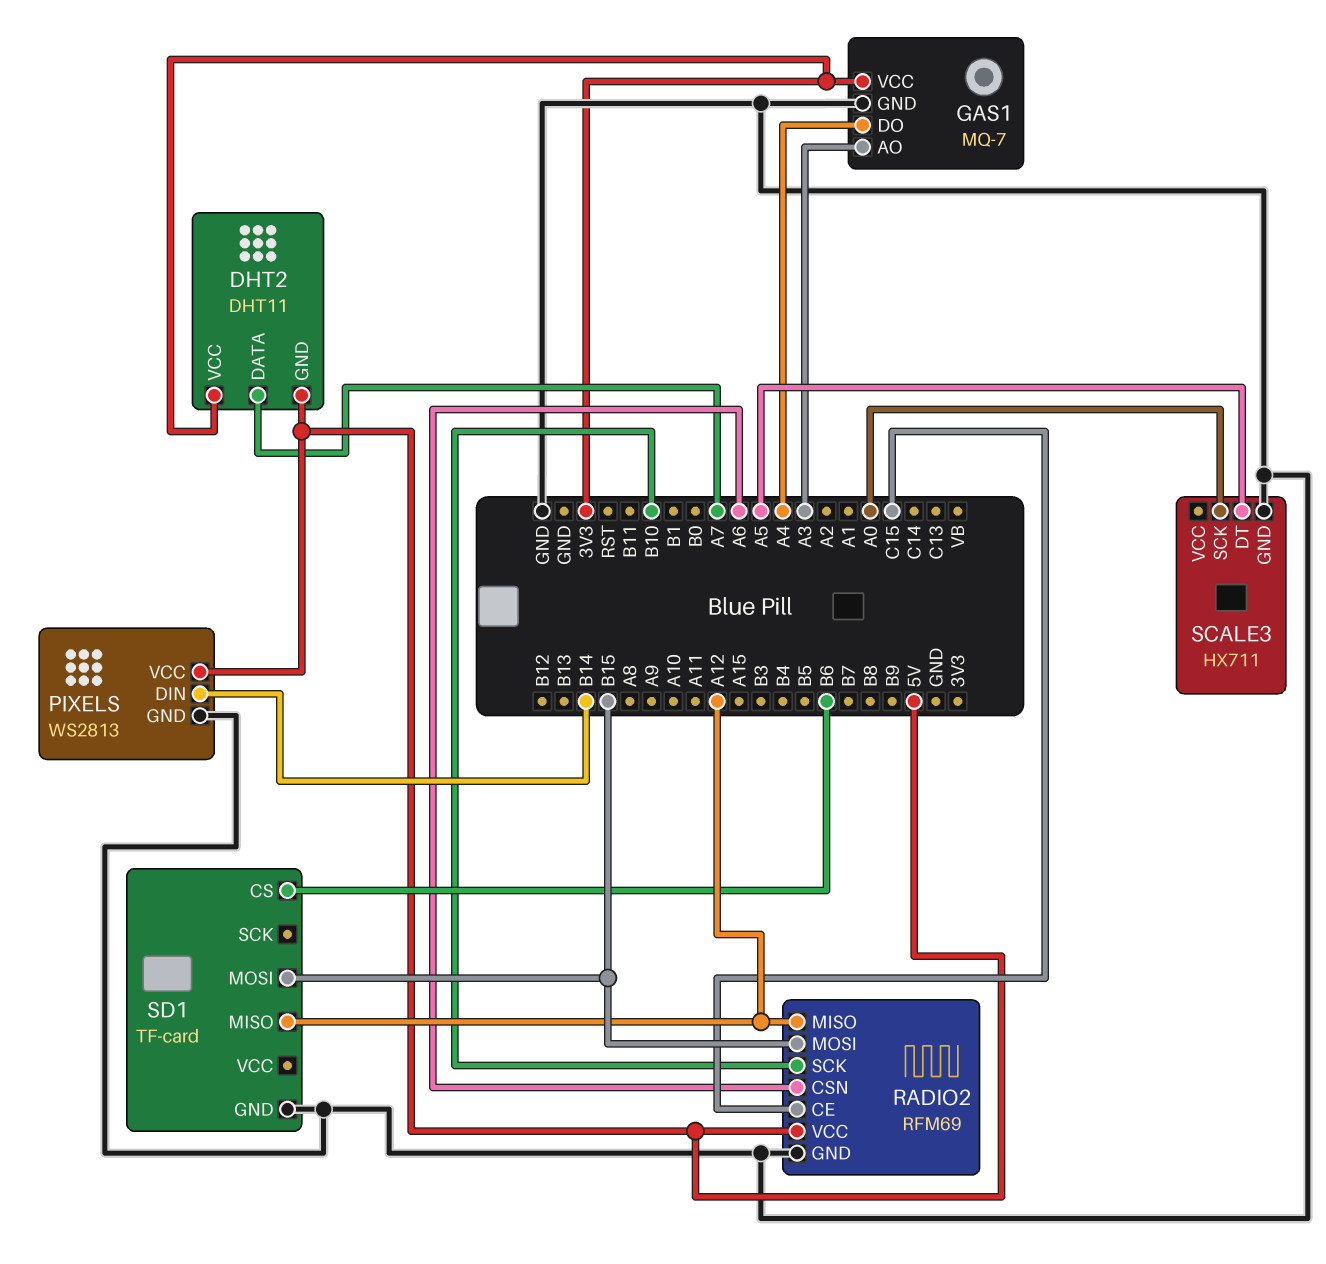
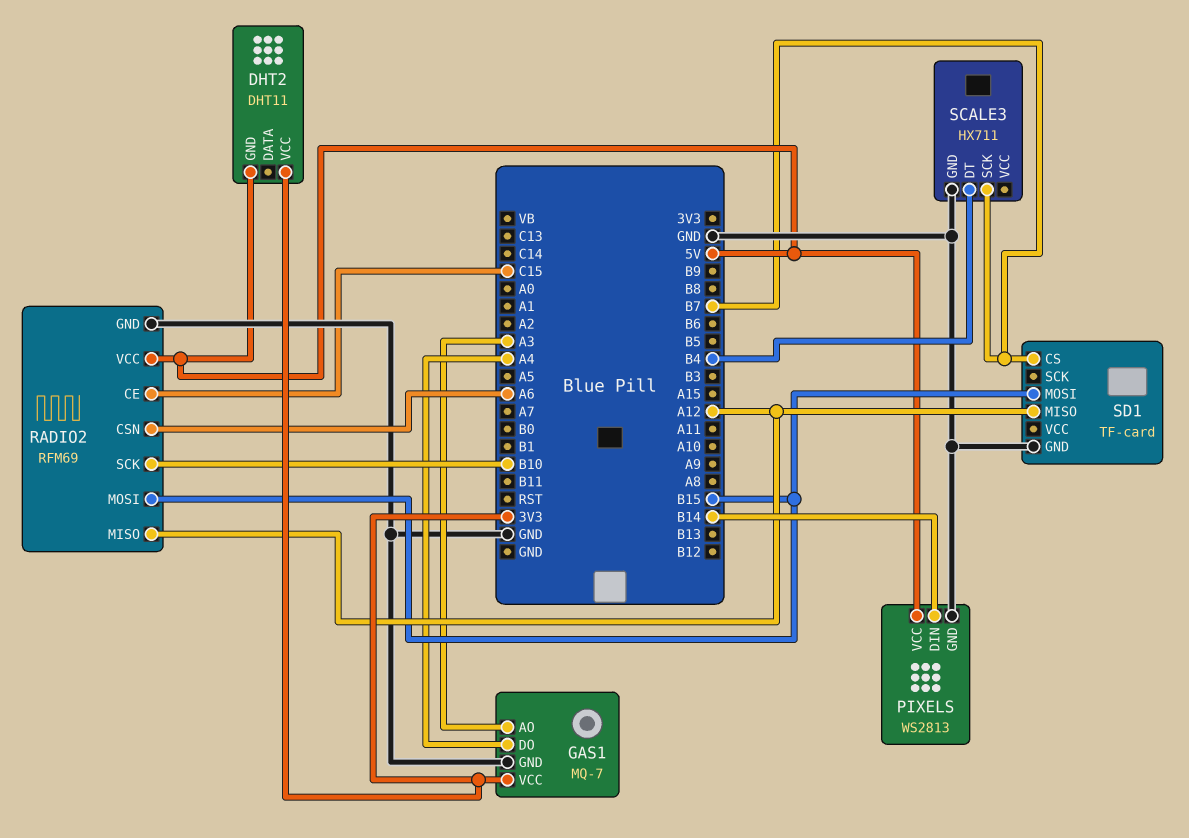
DHT2 pin DATA: A7 -> none
SCALE3 pin DT: A5 -> B4
SCALE3 pin SCK: A0 -> B7
SD1 pin CS: B6 -> B7

